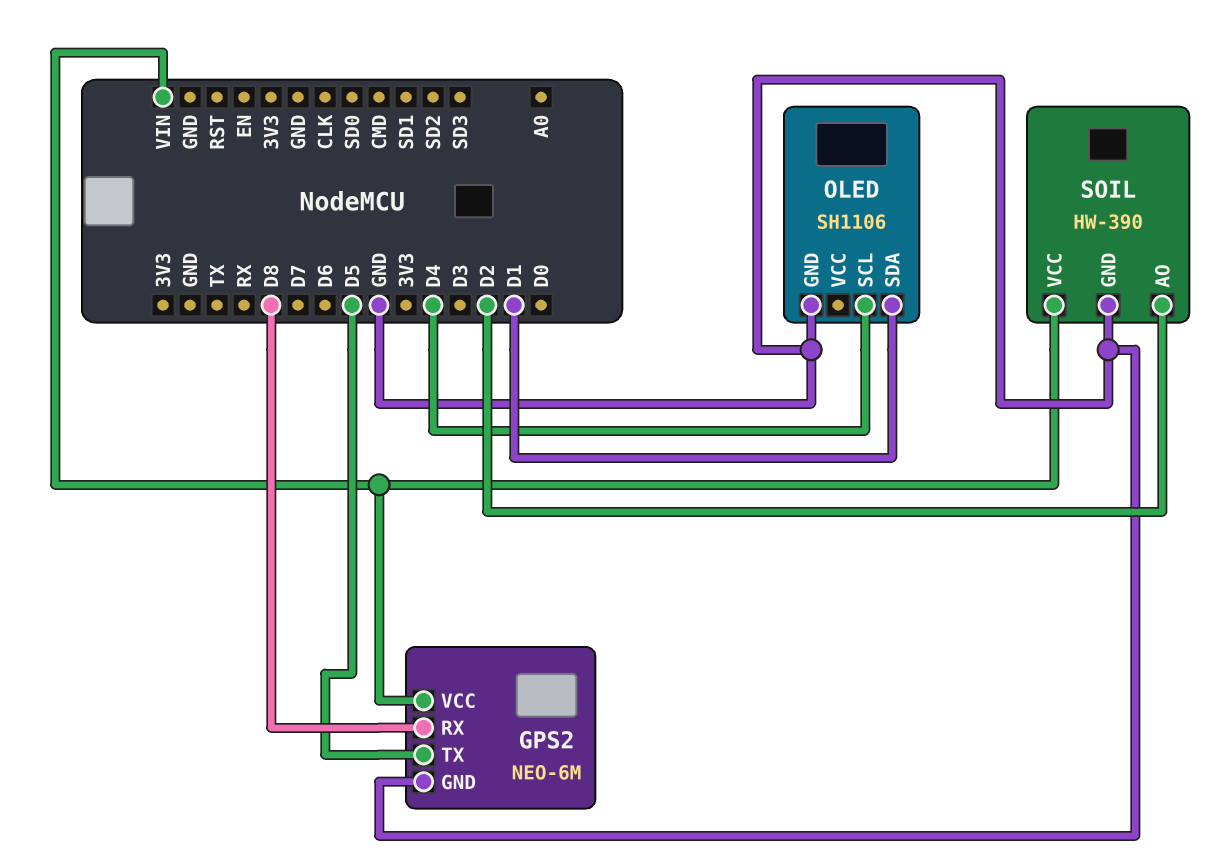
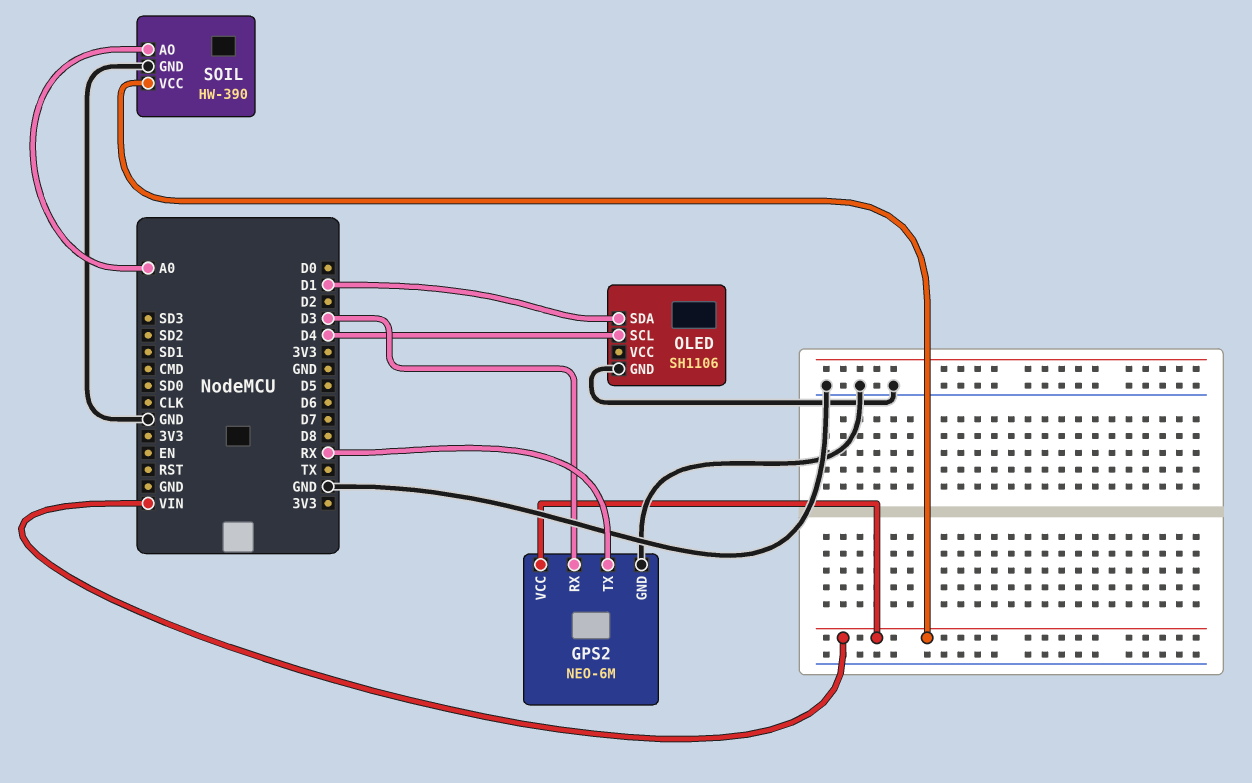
GPS2 pin RX: D8 -> D3
GPS2 pin TX: D5 -> RX
SOIL pin AO: D2 -> A0

